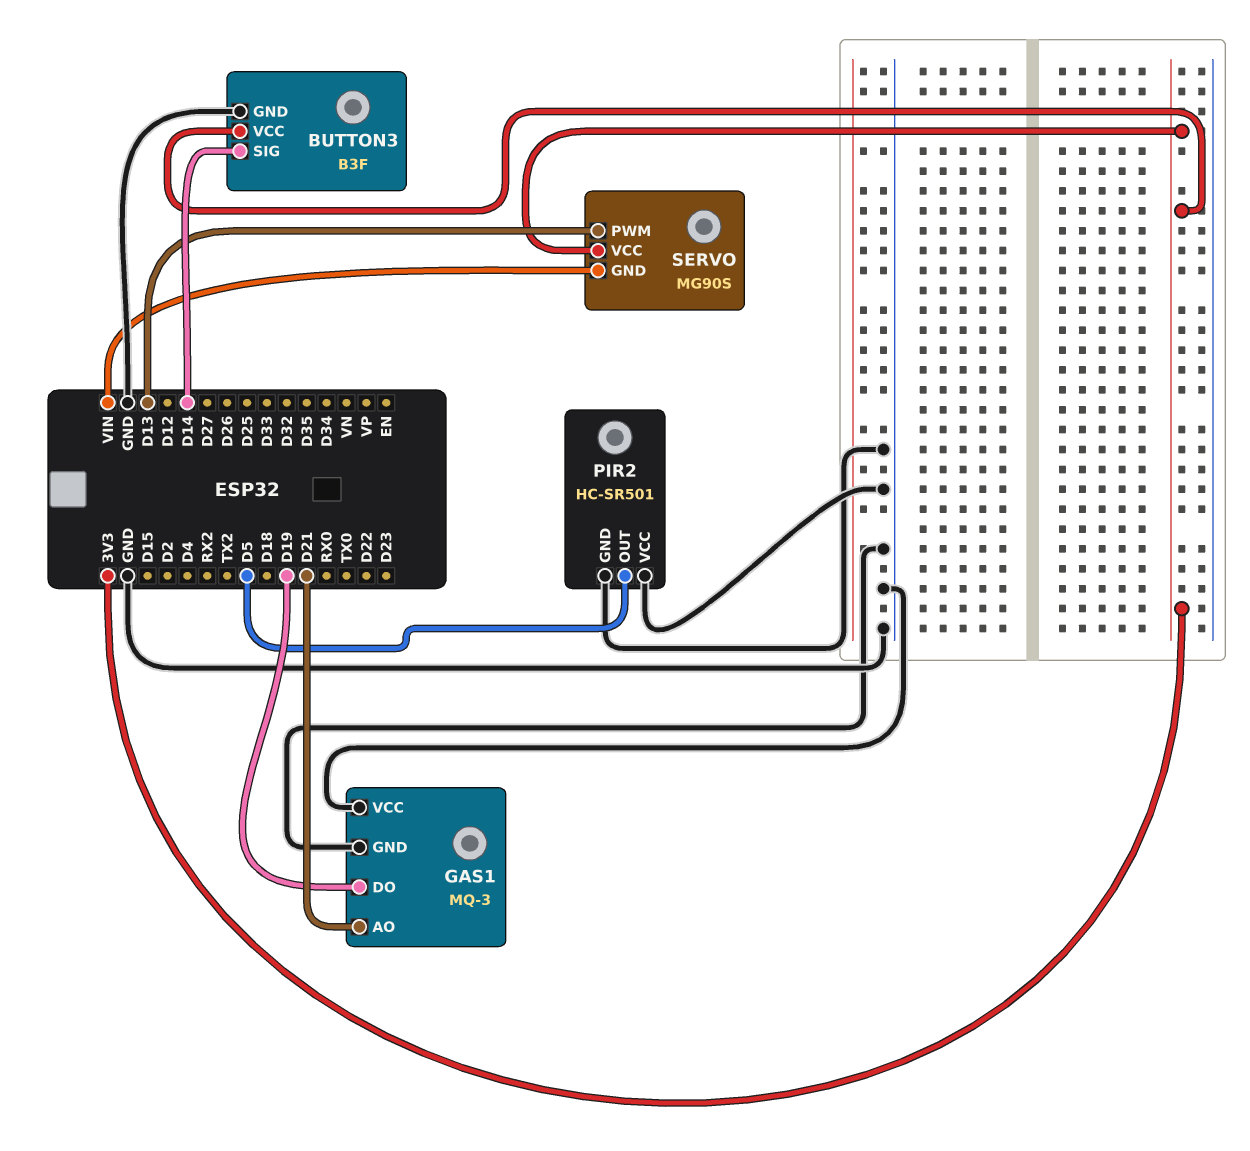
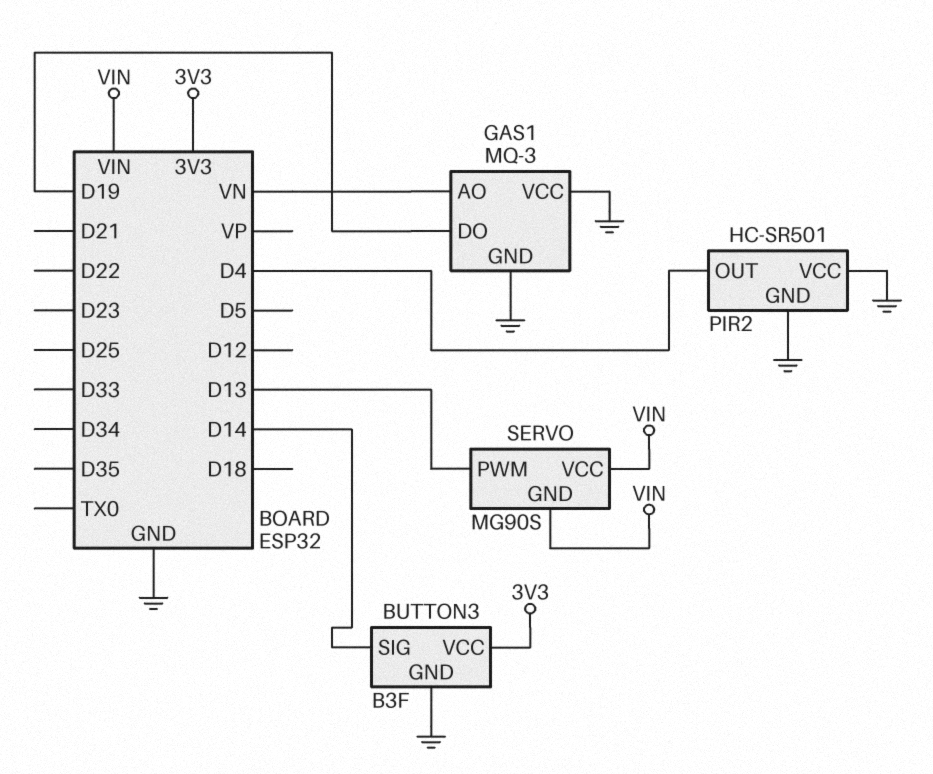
GAS1 pin AO: D21 -> VN
PIR2 pin OUT: D5 -> D4
SERVO pin VCC: 3V3 -> VIN

